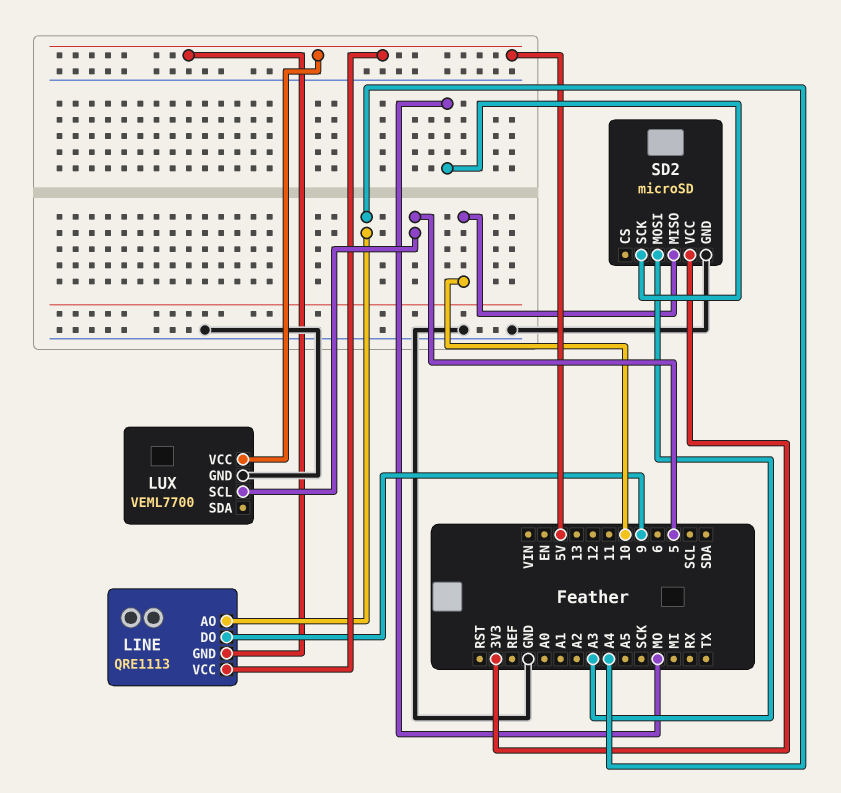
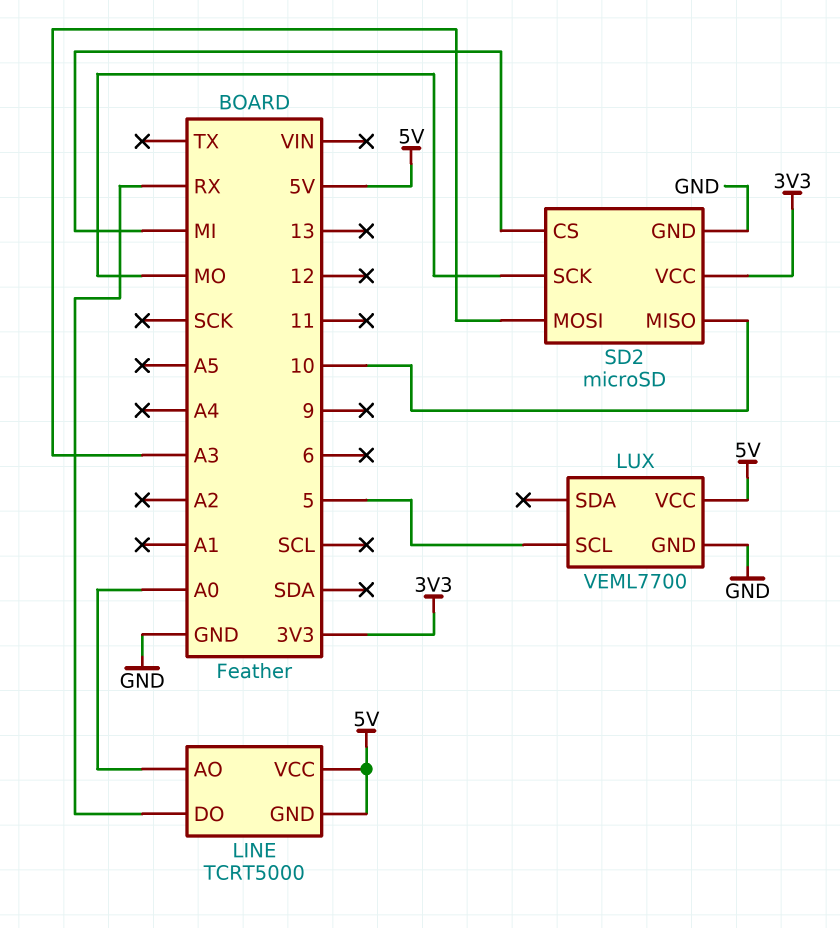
LINE: QRE1113 -> TCRT5000
LINE pin AO: A4 -> A0
LINE pin DO: 9 -> RX
SD2 pin CS: none -> MI

